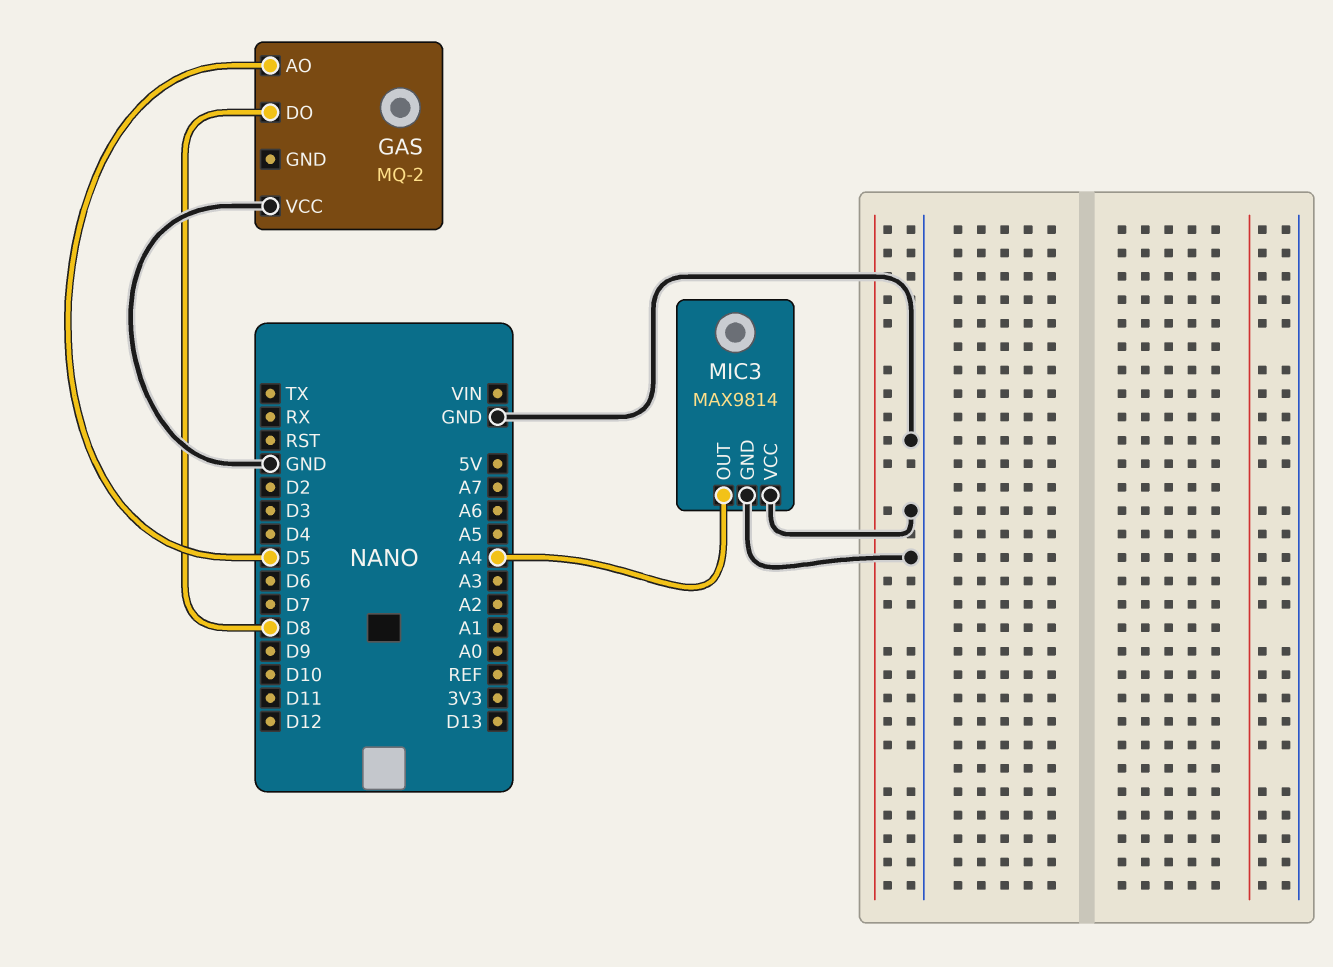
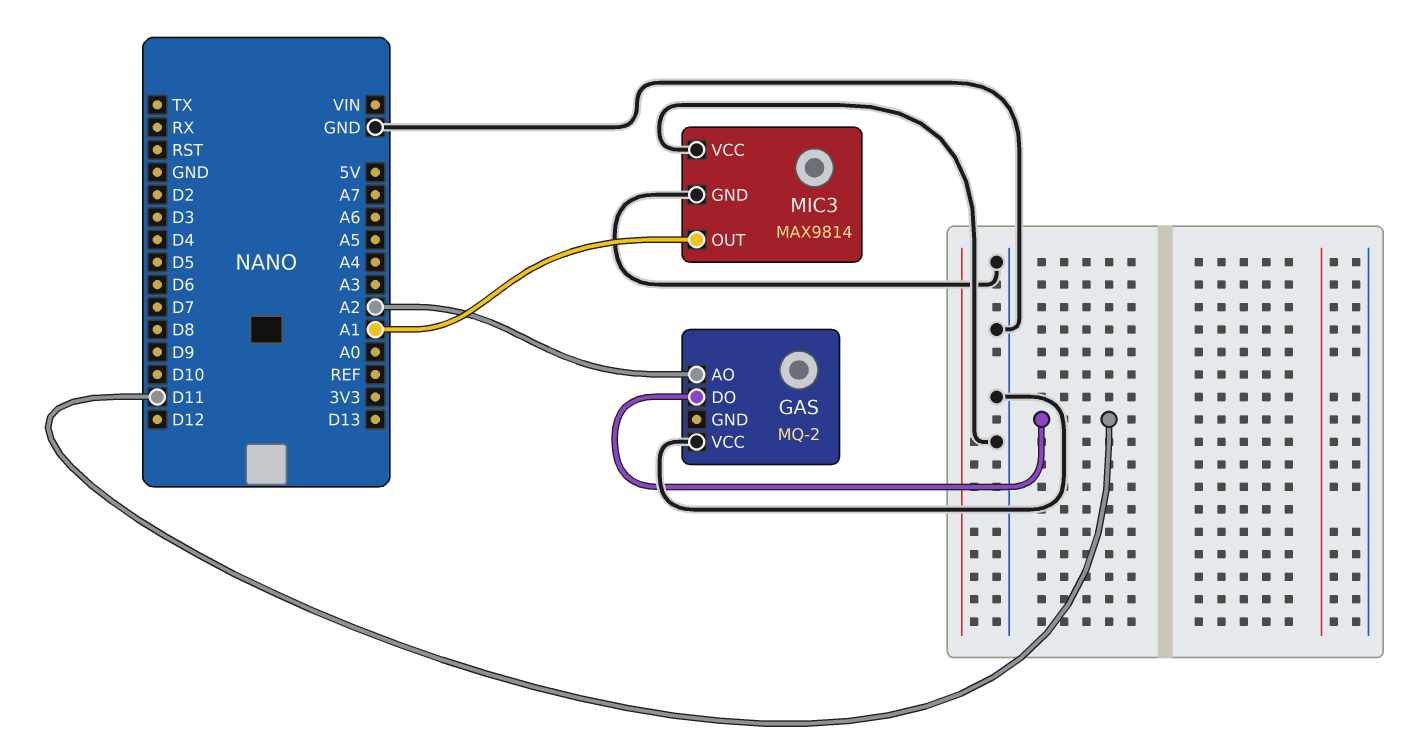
GAS pin AO: D5 -> A2
GAS pin DO: D8 -> D11
MIC3 pin OUT: A4 -> A1

